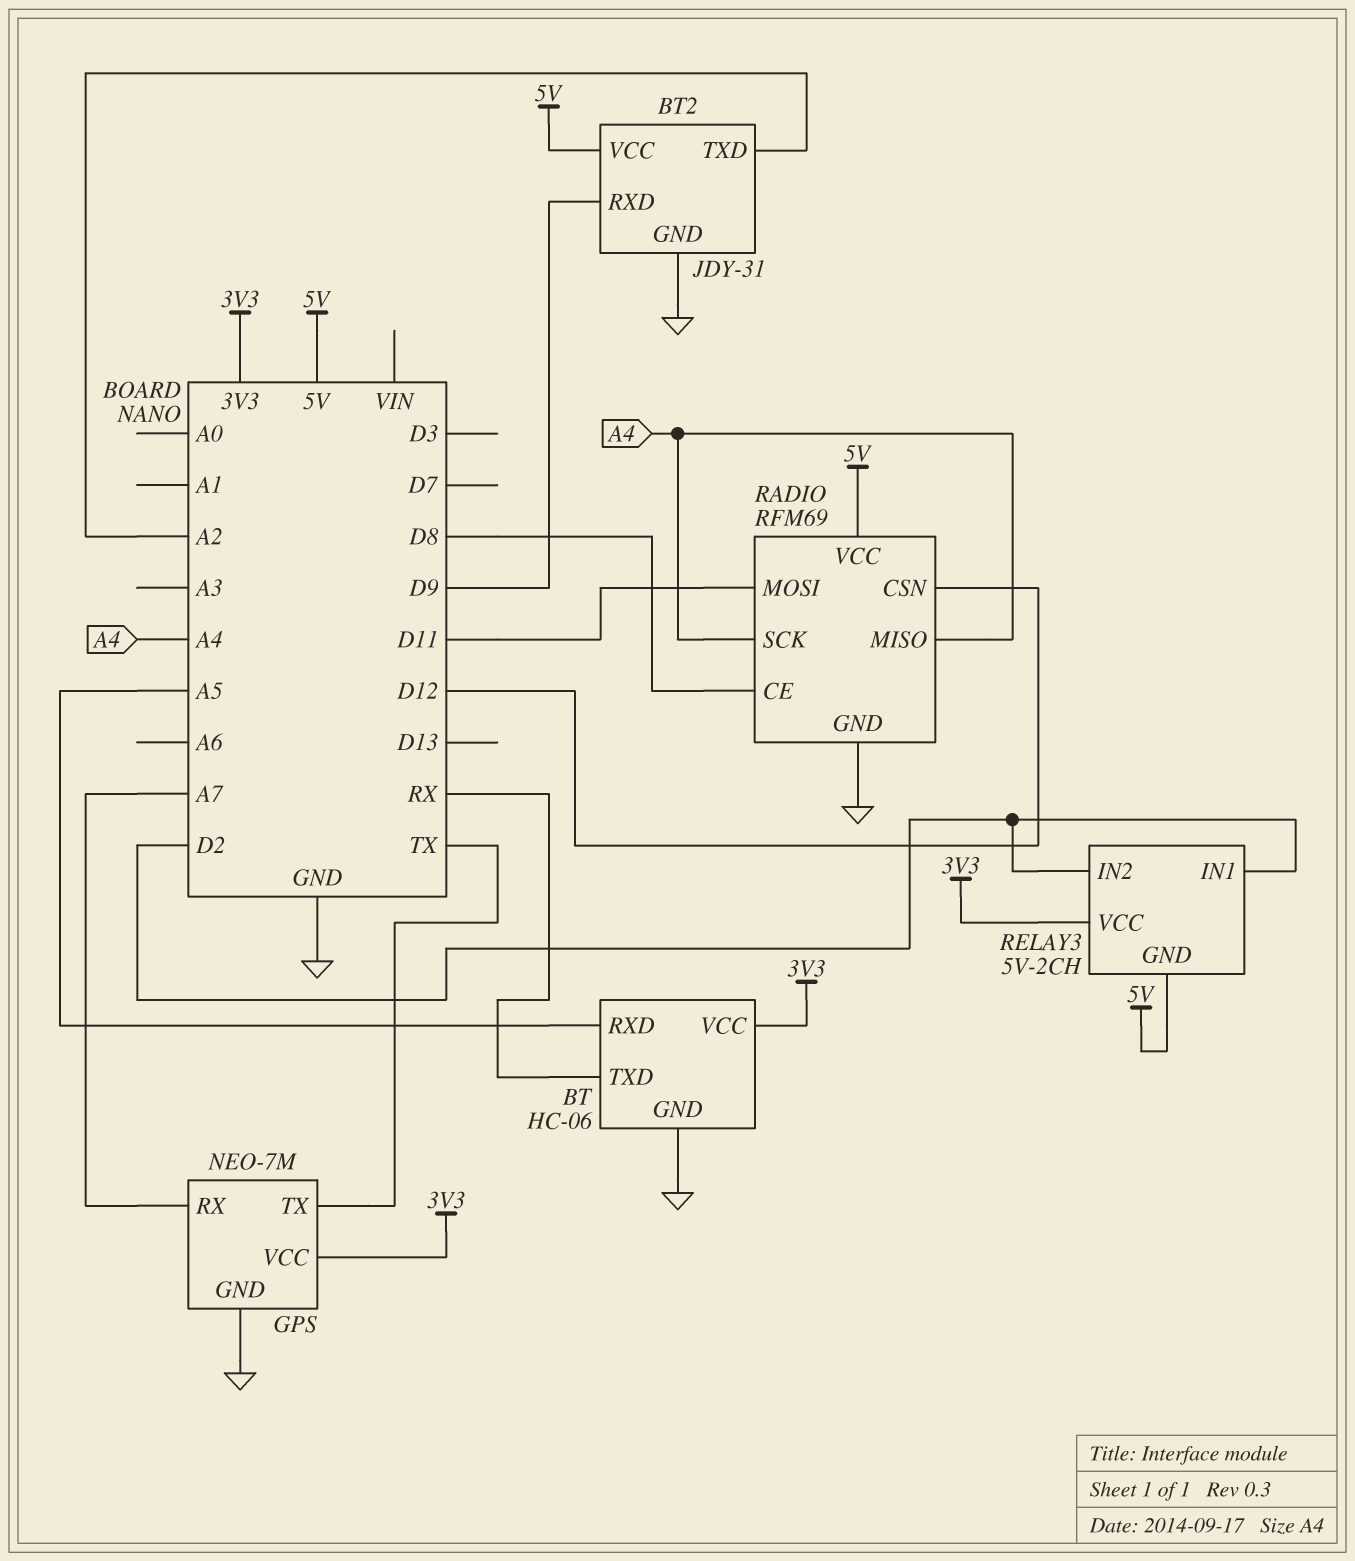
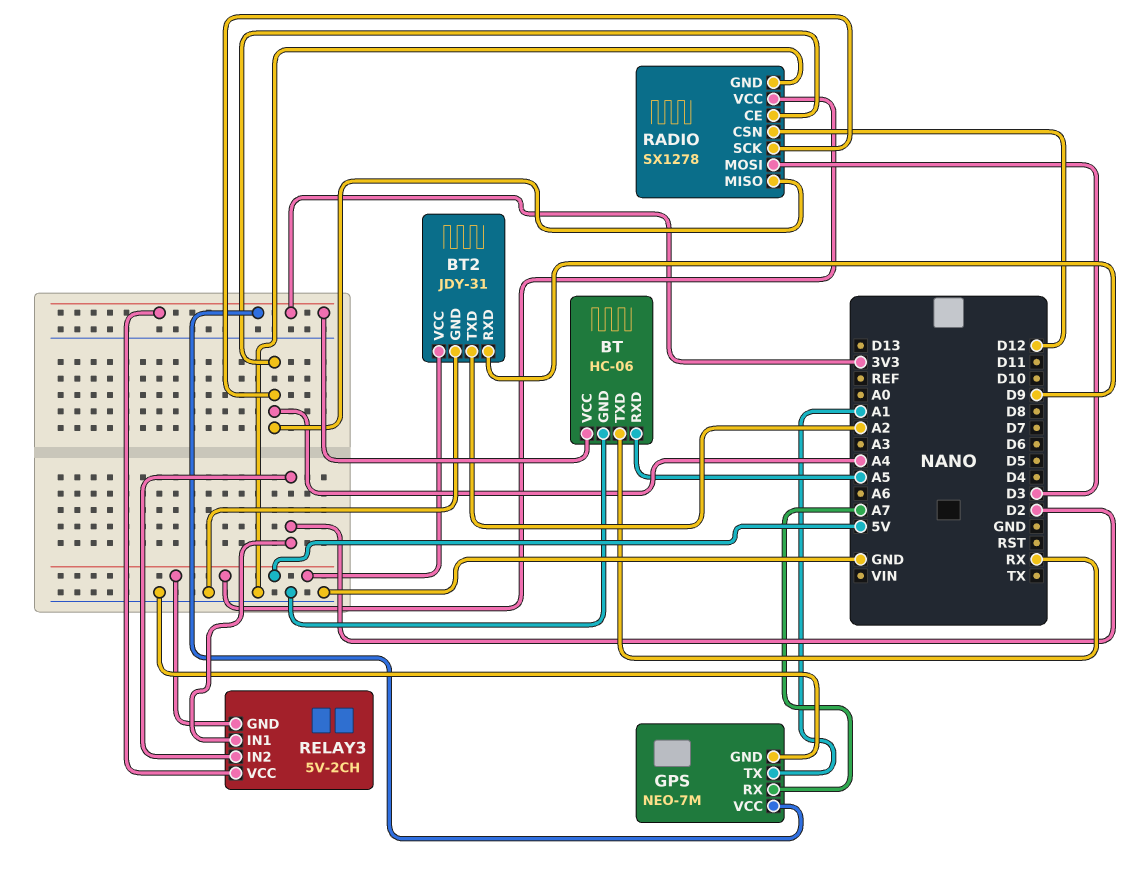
GPS pin TX: TX -> A1
RADIO: RFM69 -> SX1278
RADIO pin CE: D8 -> A4
RADIO pin MOSI: D11 -> D3

